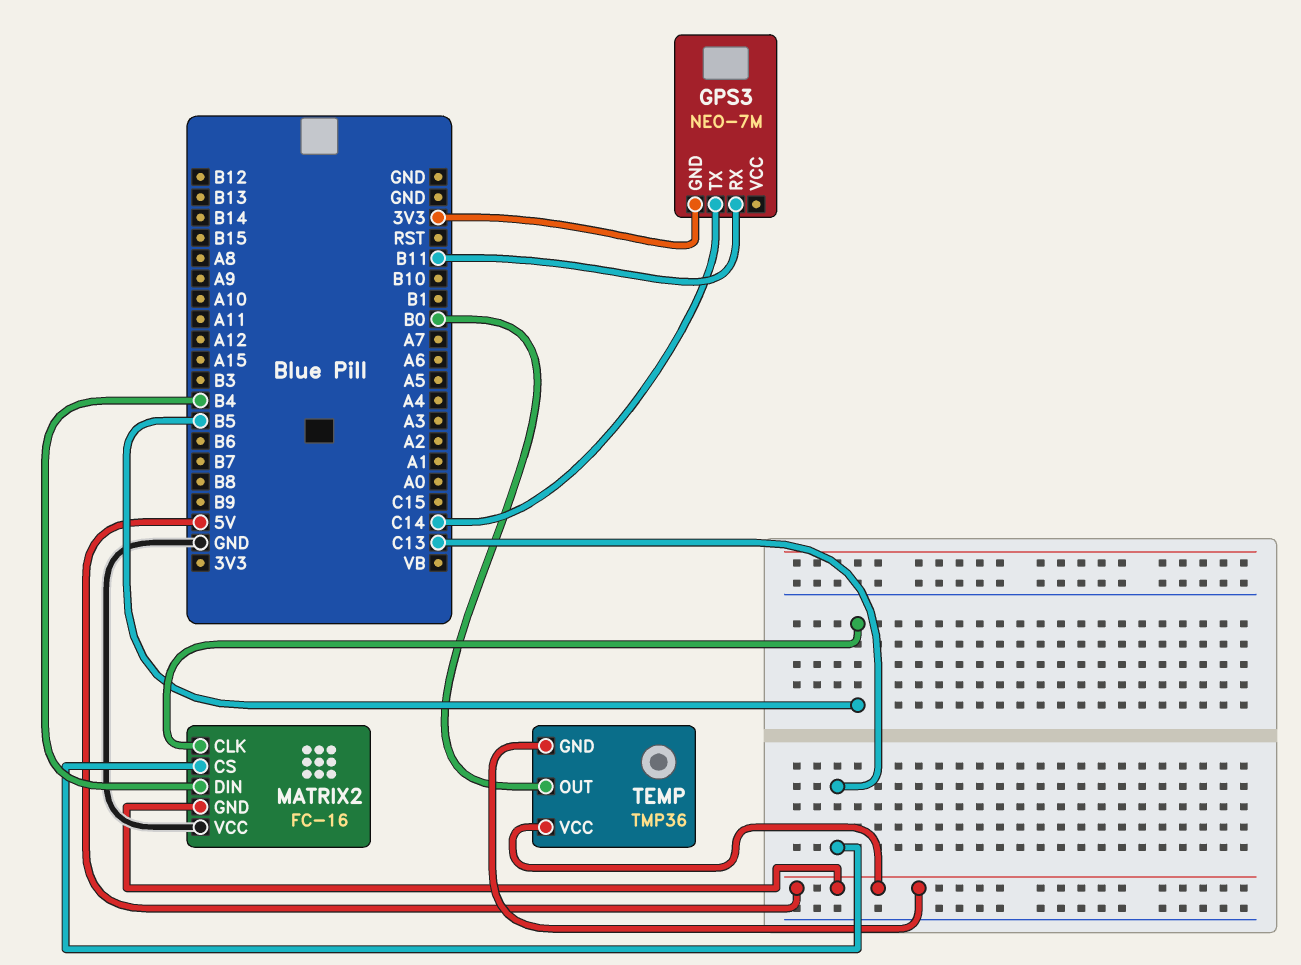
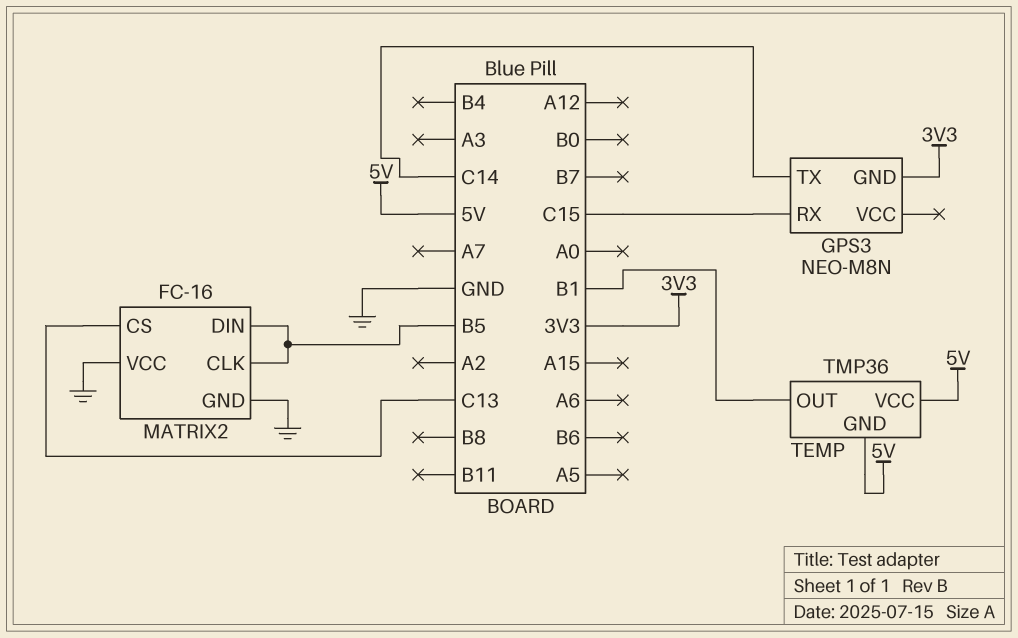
GPS3: NEO-7M -> NEO-M8N
GPS3 pin RX: B11 -> C15
MATRIX2 pin DIN: B4 -> B5
MATRIX2 pin GND: 5V -> GND
TEMP pin OUT: B0 -> B1

